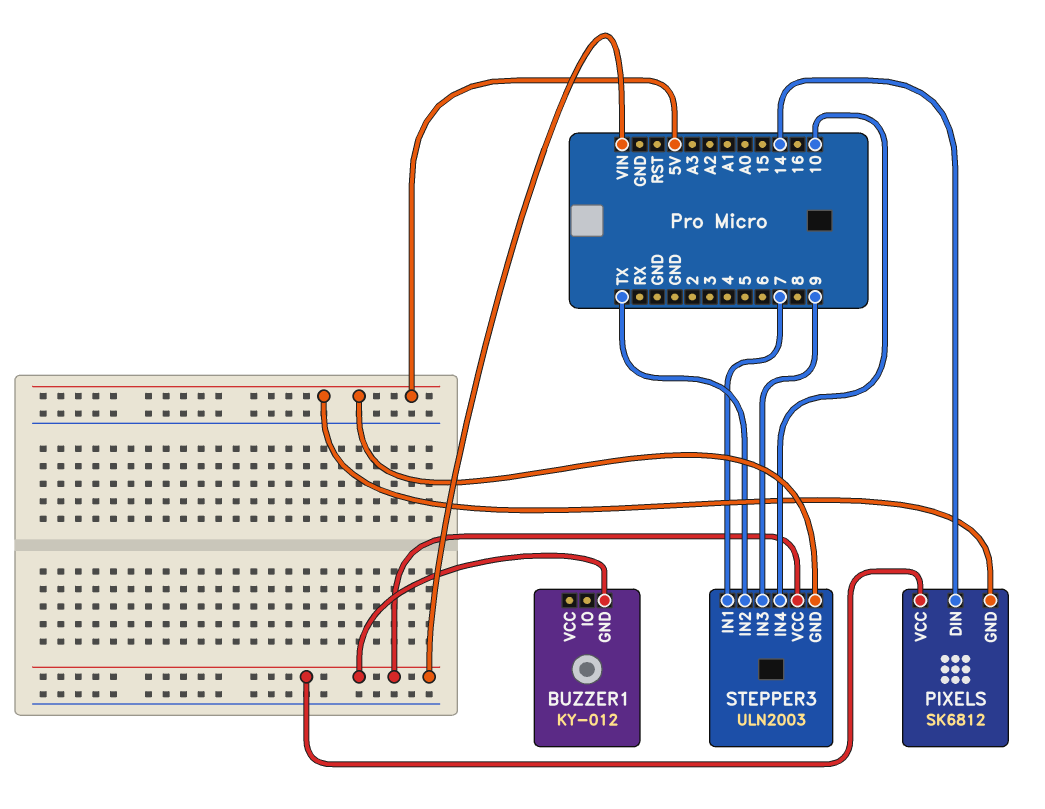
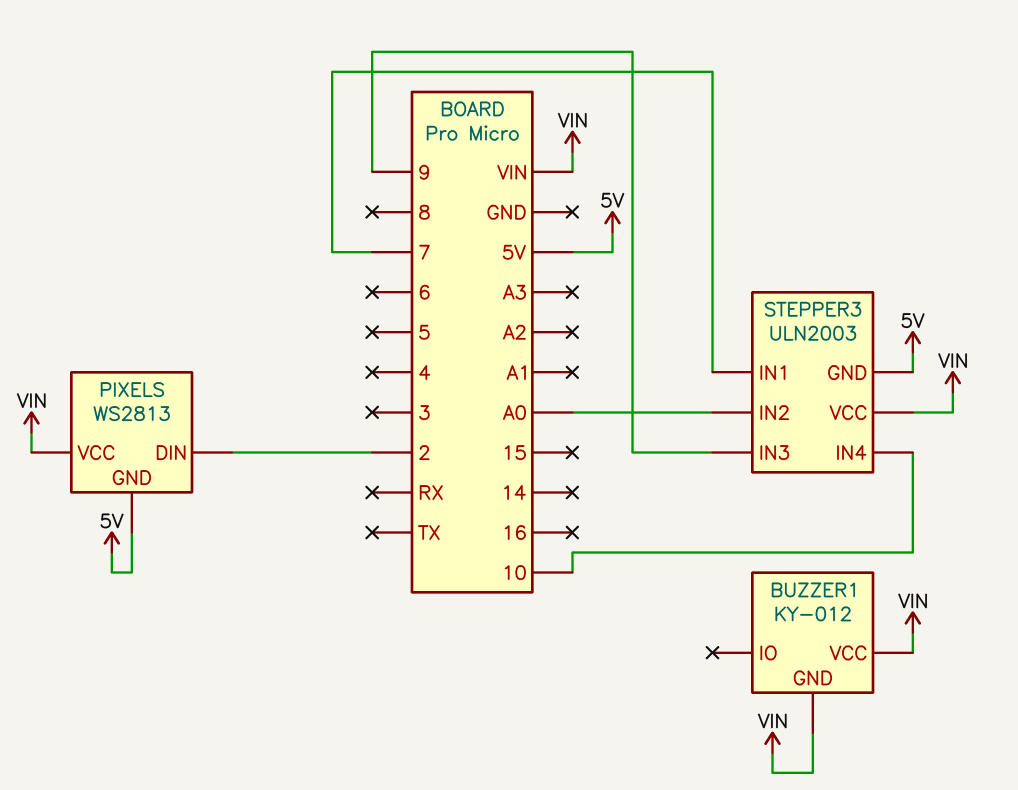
BUZZER1 pin VCC: none -> VIN
PIXELS: SK6812 -> WS2813
PIXELS pin DIN: 14 -> 2
STEPPER3 pin IN2: TX -> A0

